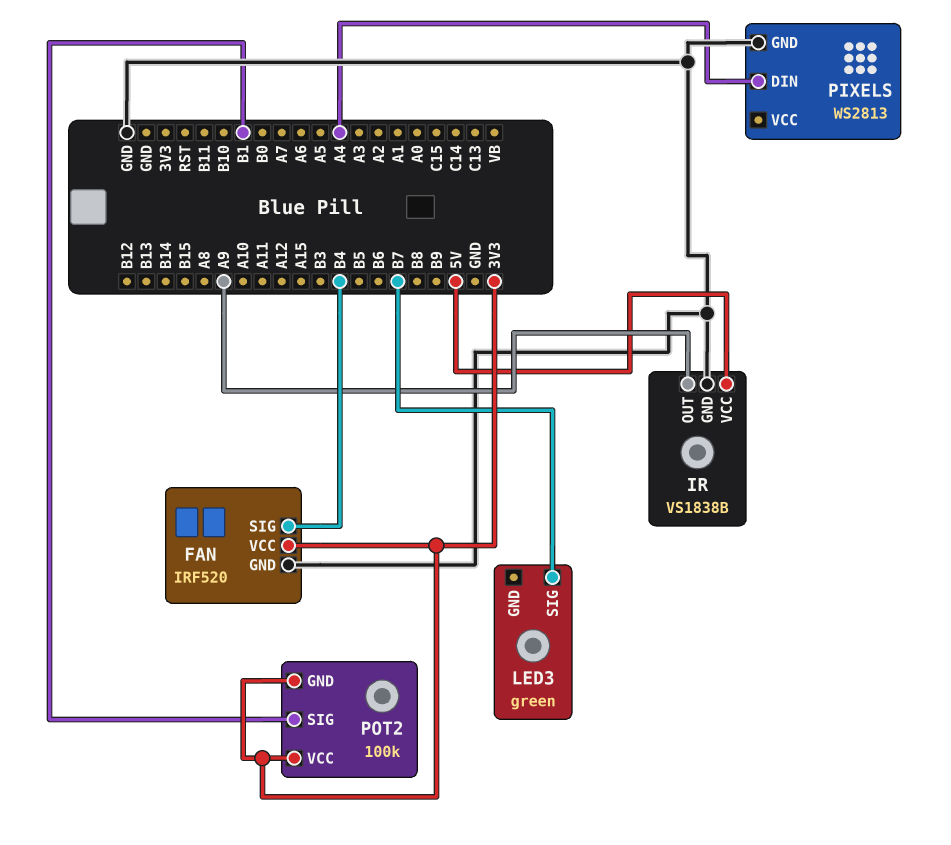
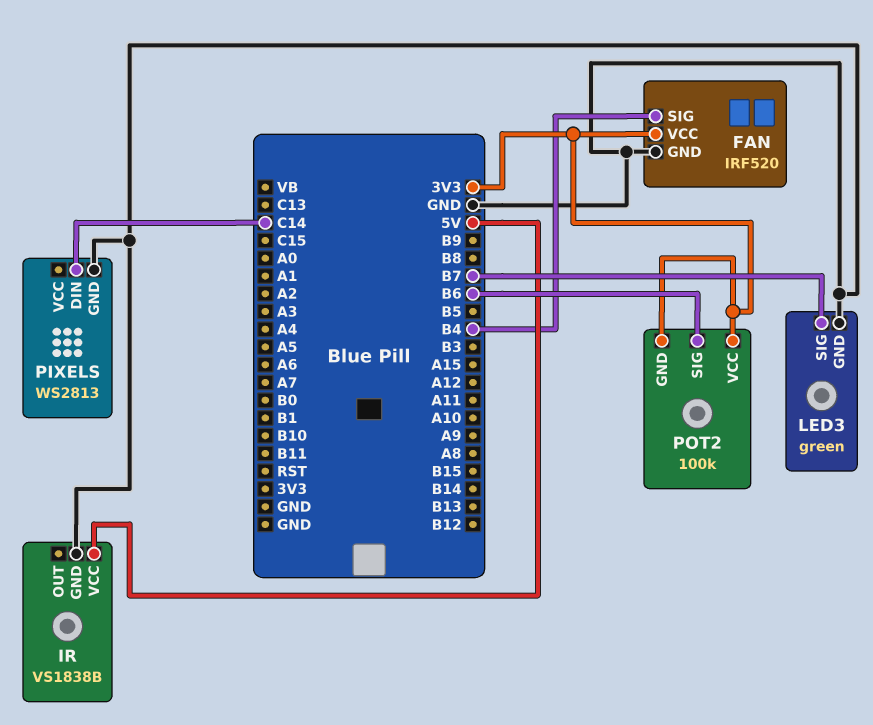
IR pin OUT: A9 -> none
LED3 pin GND: none -> GND
PIXELS pin DIN: A4 -> C14
POT2 pin SIG: B1 -> B6

